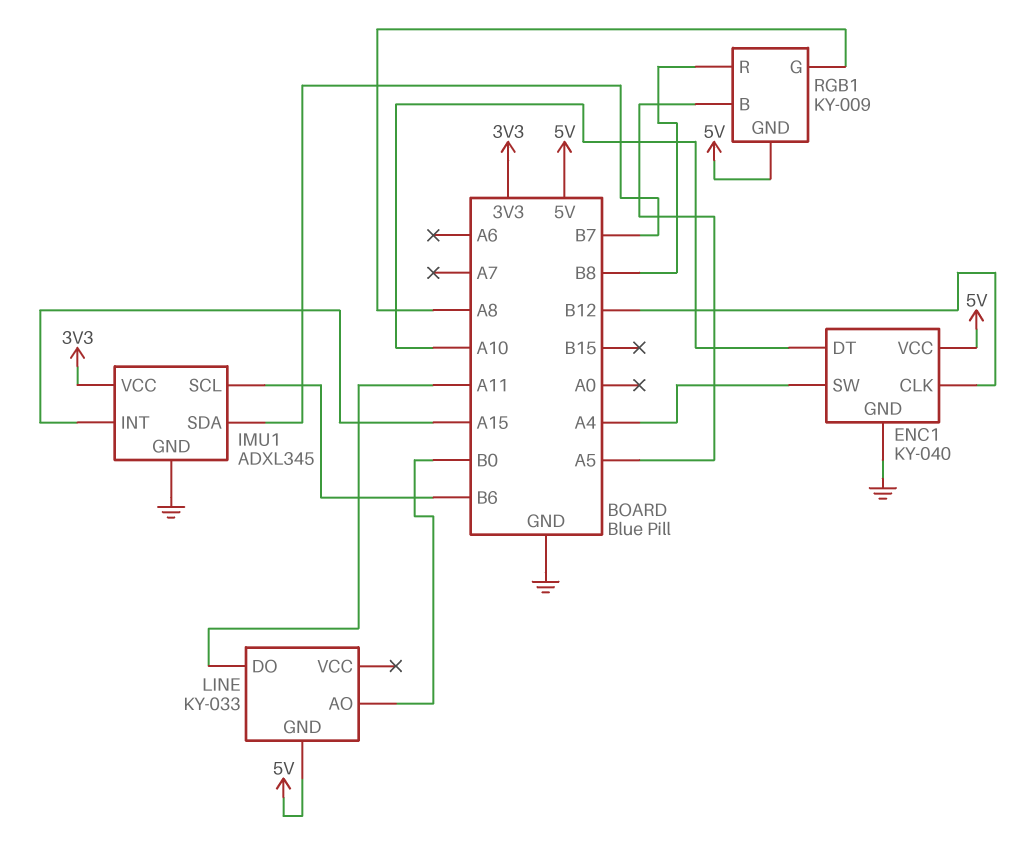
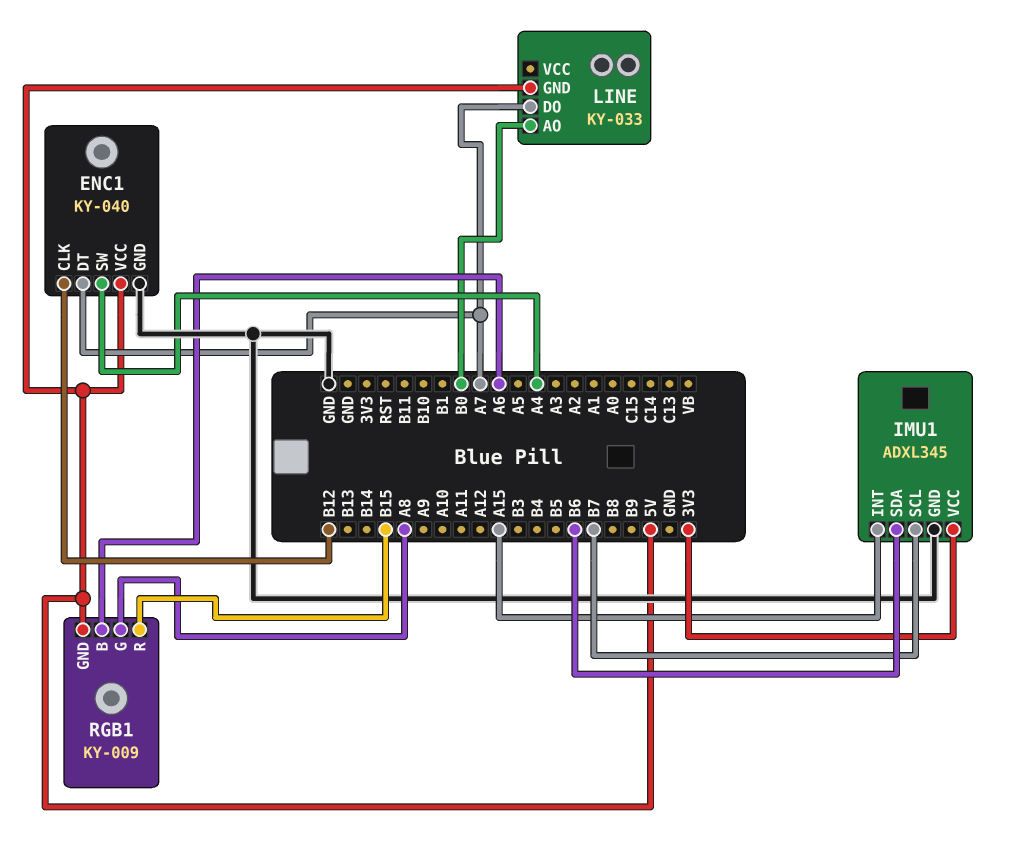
ENC1 pin DT: A10 -> A7
IMU1 pin SCL: B6 -> B7
IMU1 pin SDA: B7 -> B6
LINE pin DO: A11 -> A7
RGB1 pin B: A5 -> A6
RGB1 pin R: B8 -> B15

